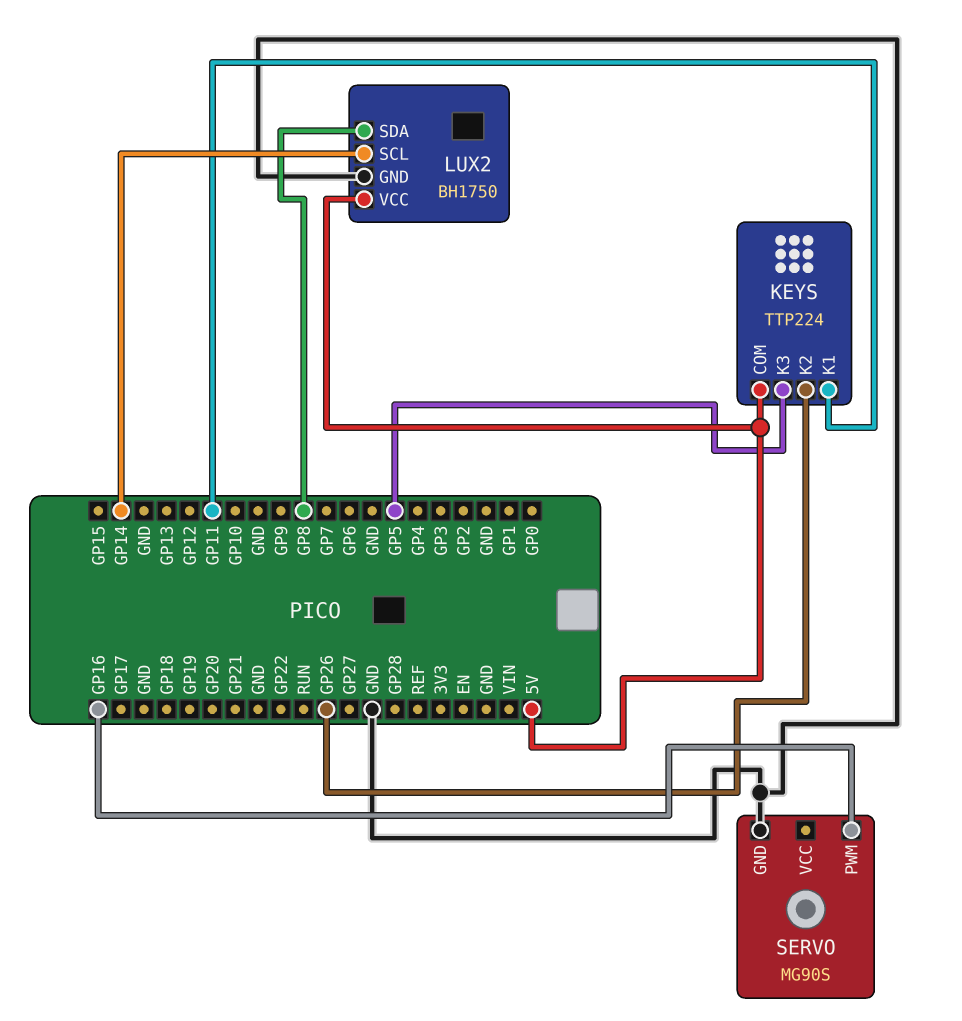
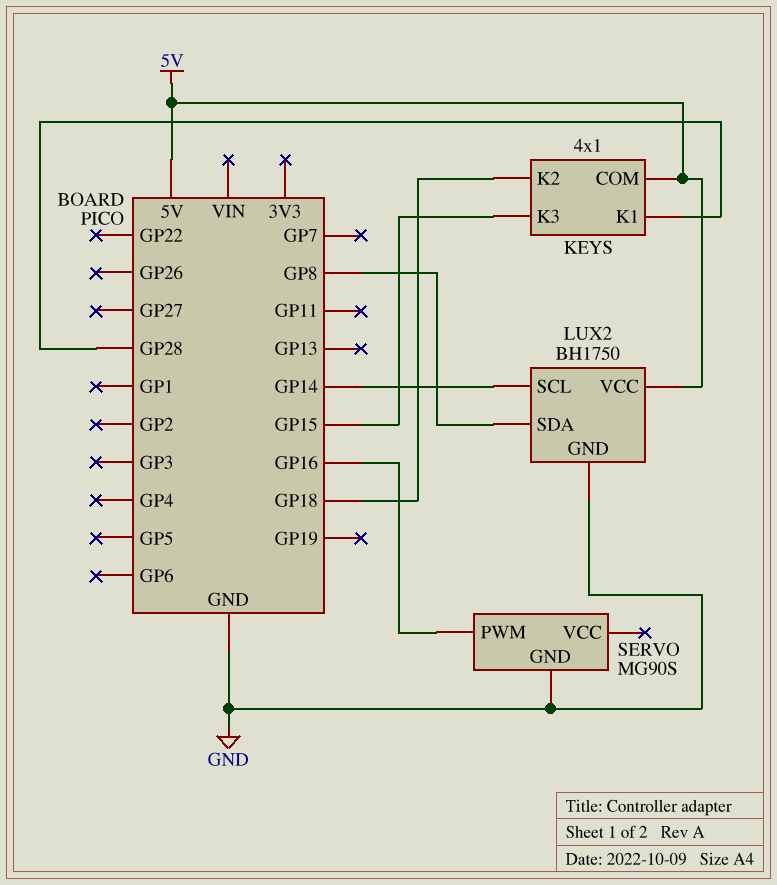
KEYS: TTP224 -> 4x1
KEYS pin K1: GP11 -> GP28
KEYS pin K2: GP26 -> GP18
KEYS pin K3: GP5 -> GP15

